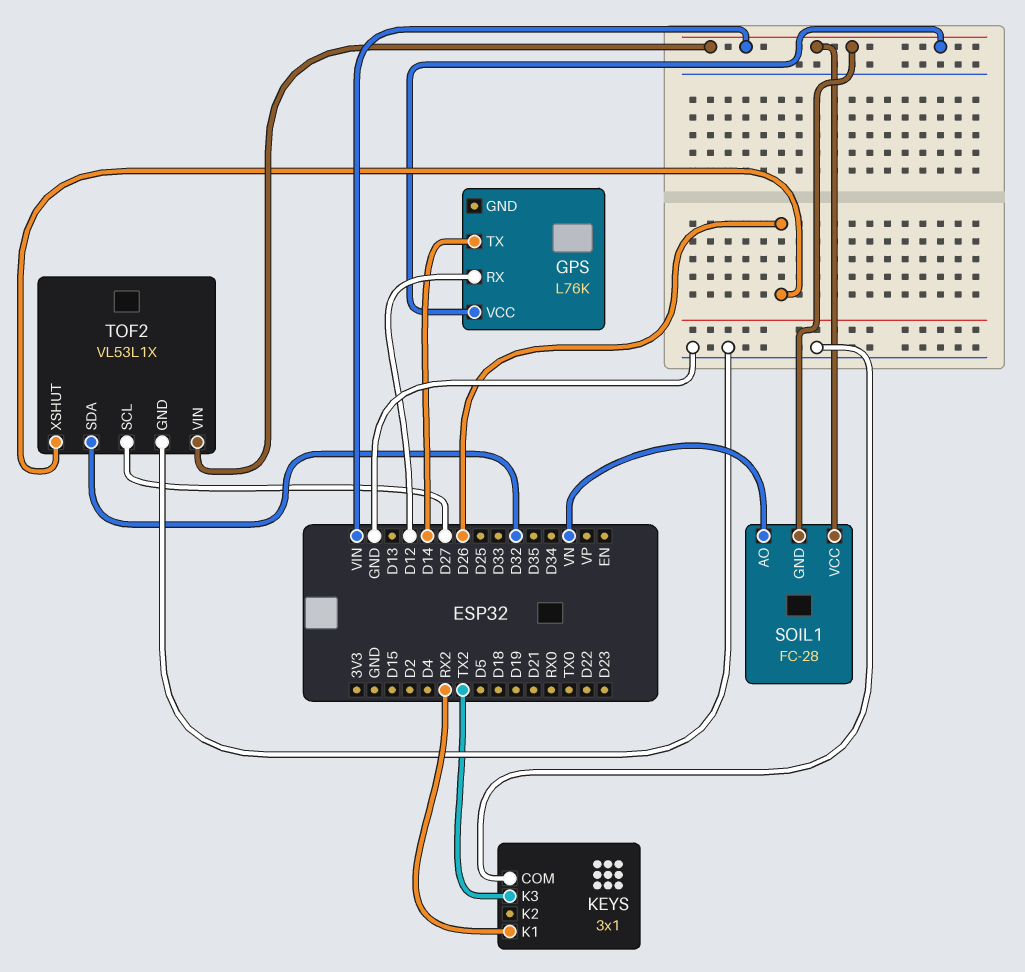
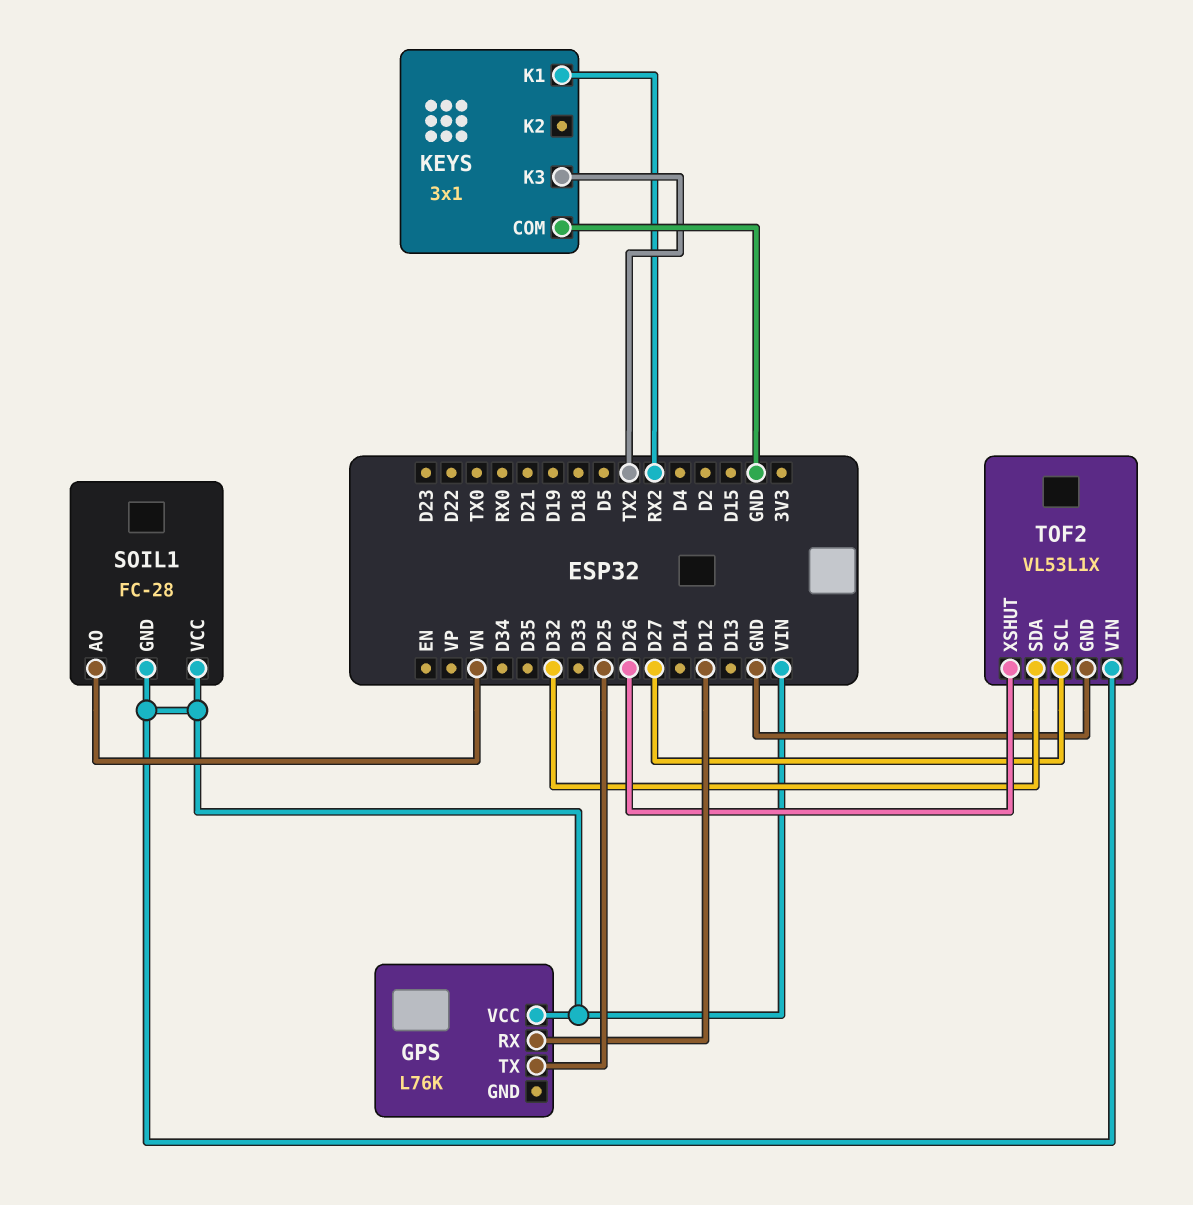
GPS pin TX: D14 -> D25

